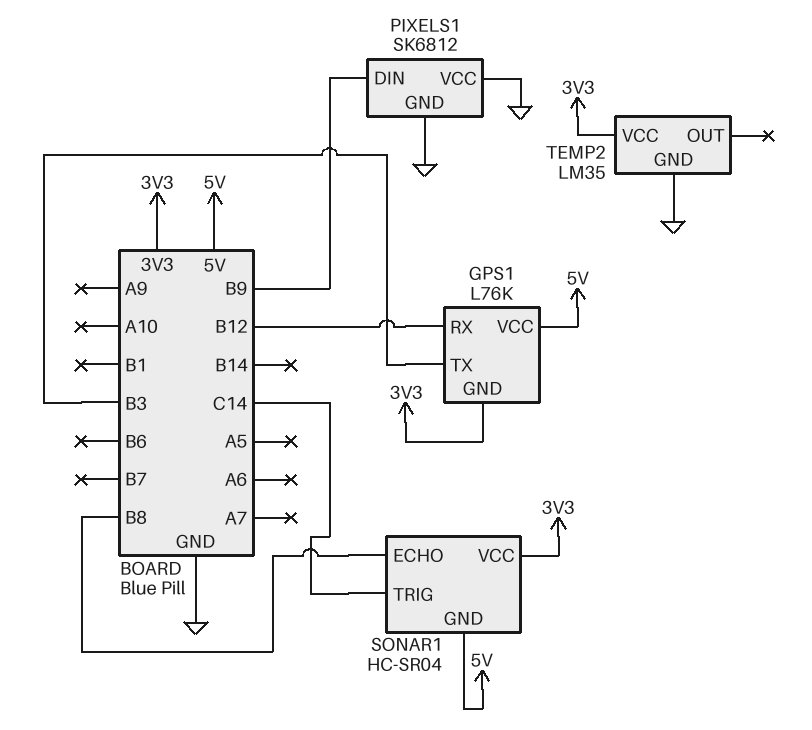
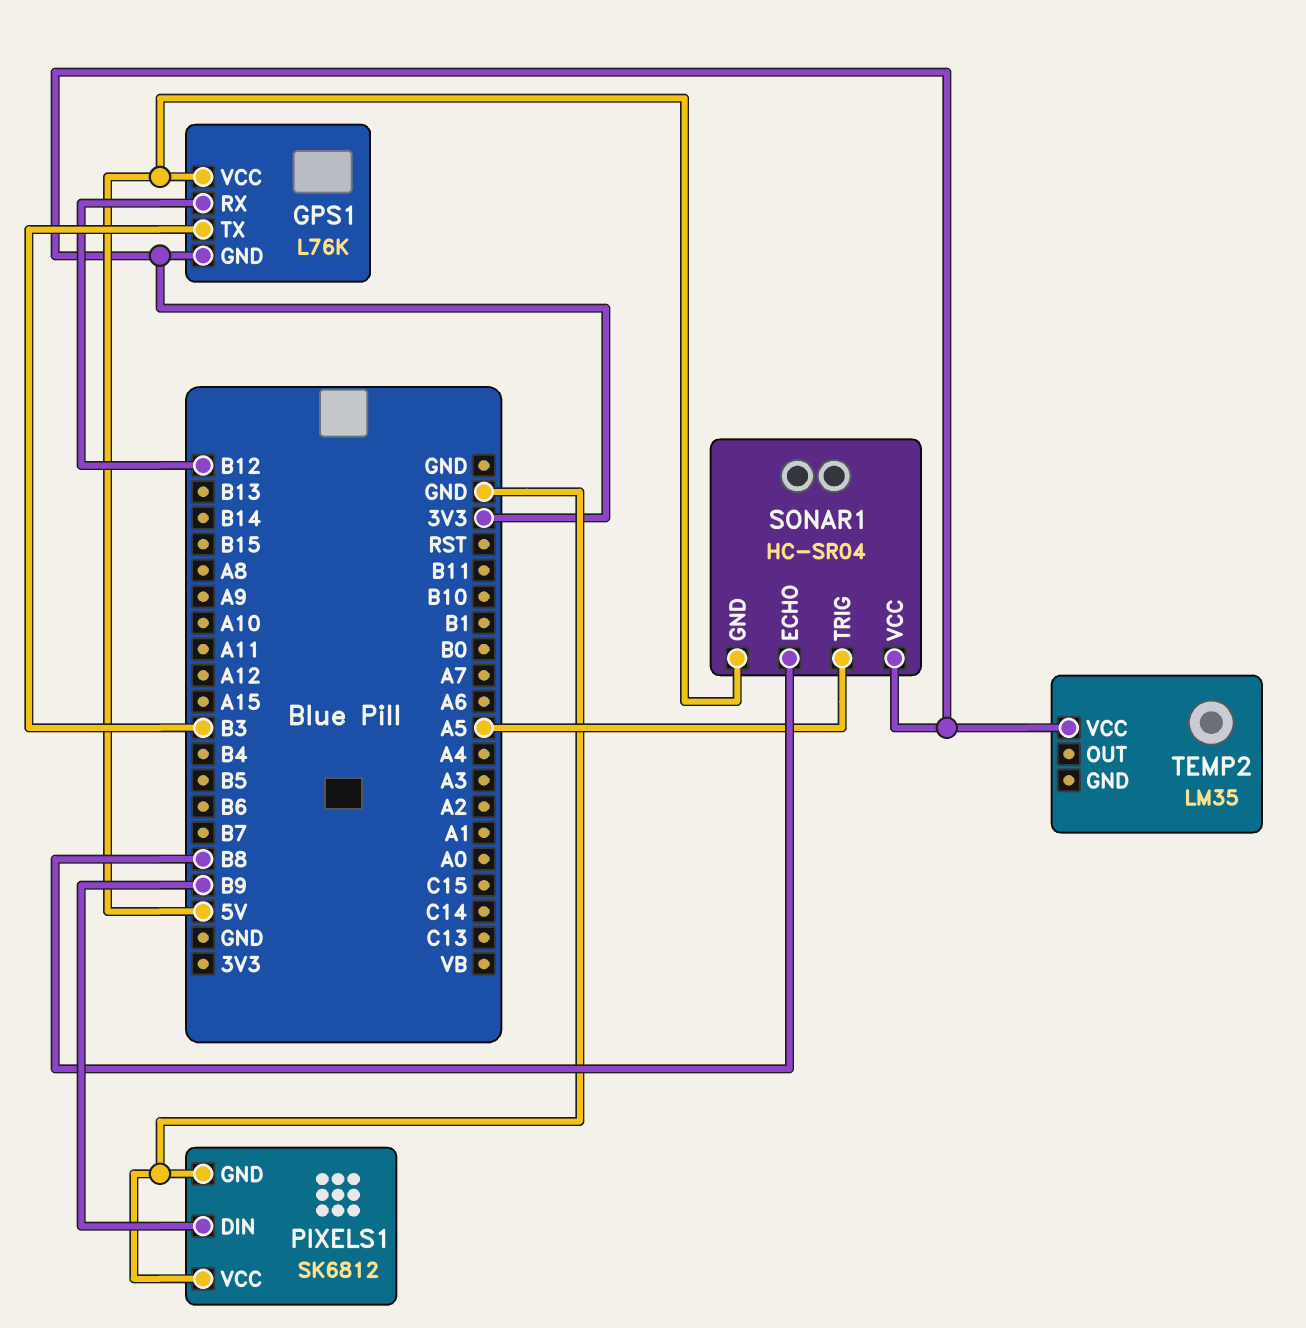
SONAR1 pin TRIG: C14 -> A5
TEMP2 pin GND: GND -> none

